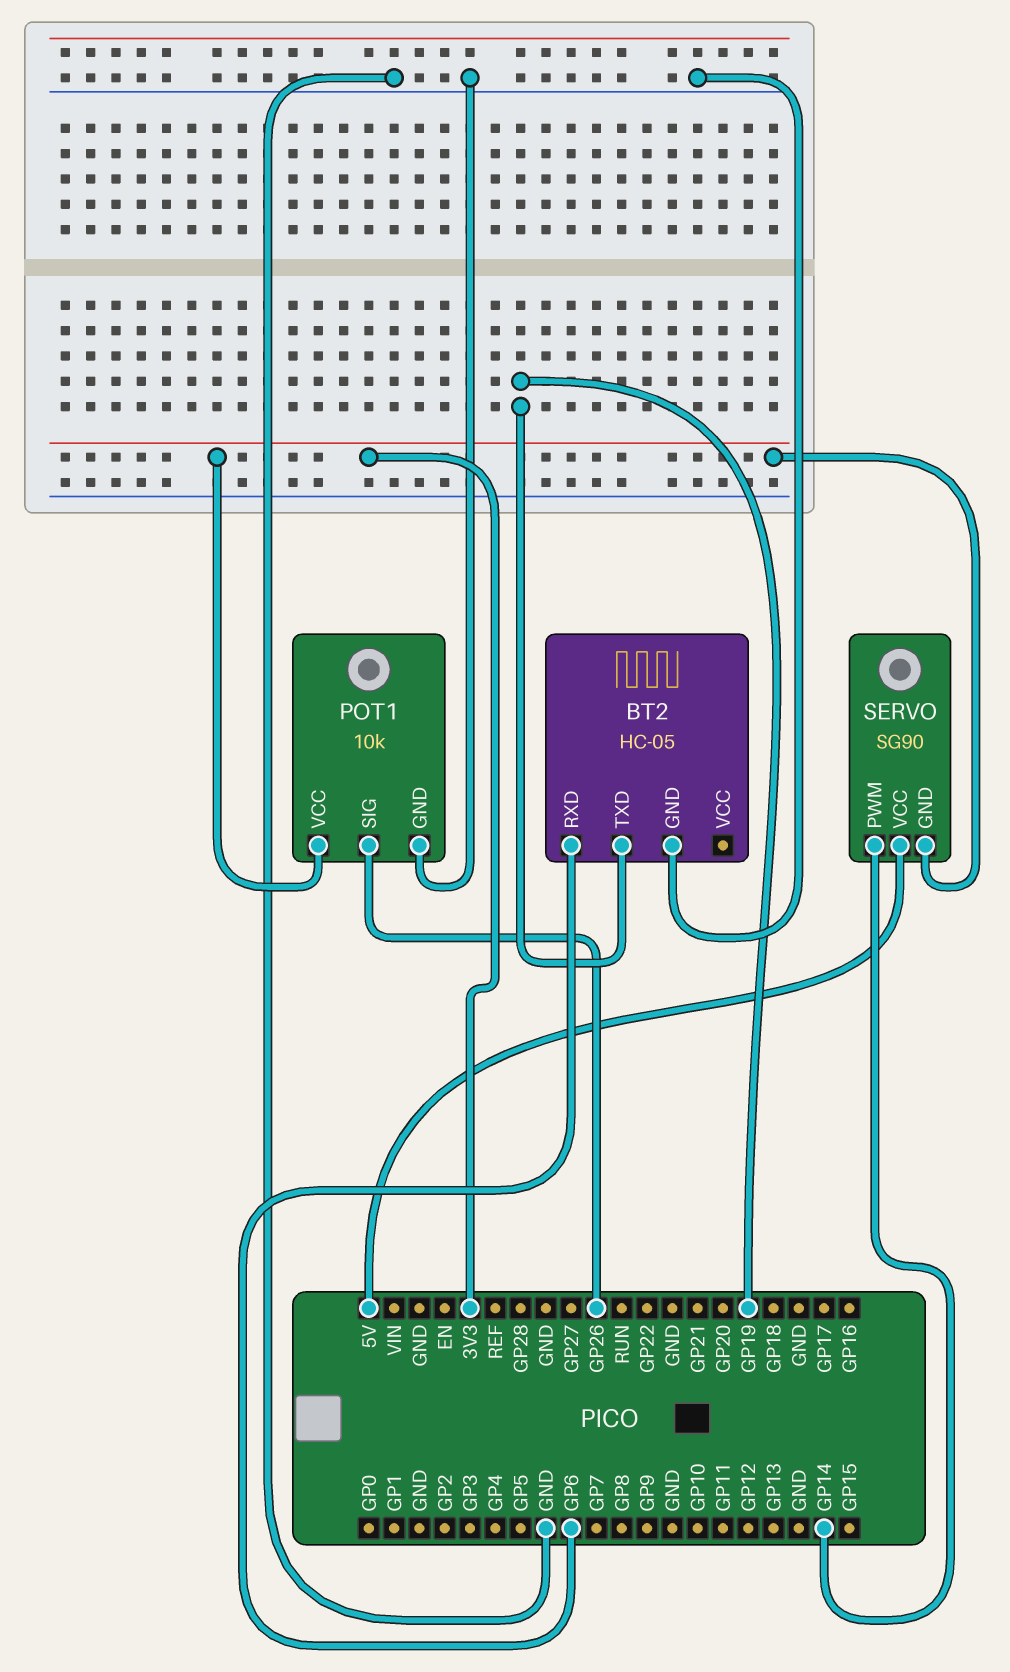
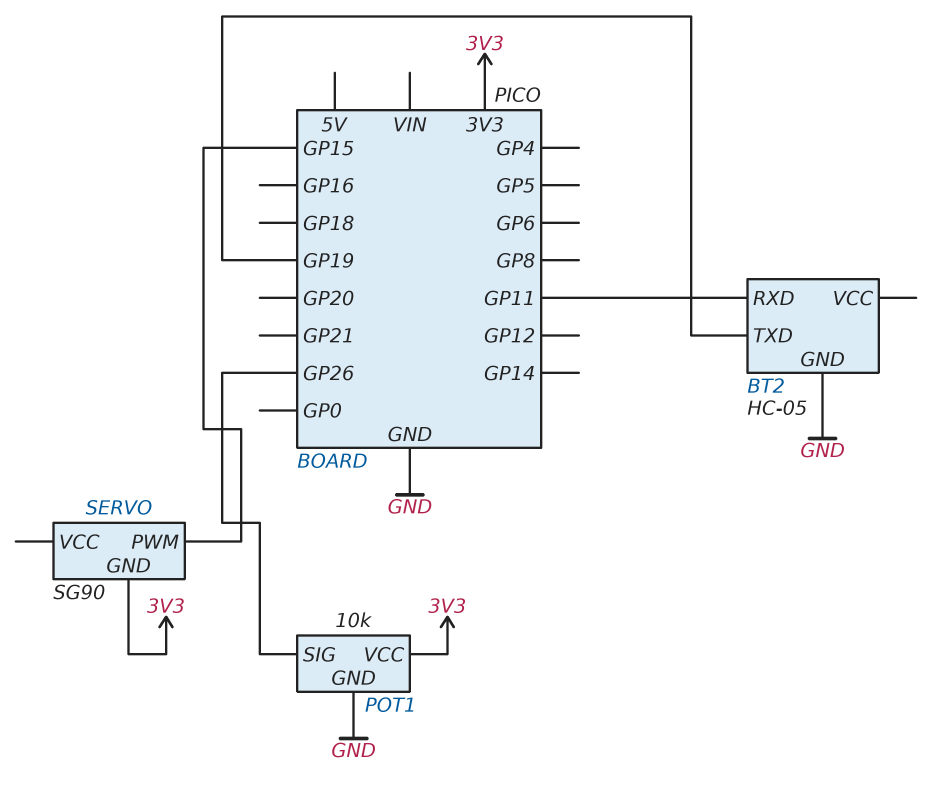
BT2 pin RXD: GP6 -> GP11
SERVO pin PWM: GP14 -> GP15
SERVO pin VCC: 5V -> none

